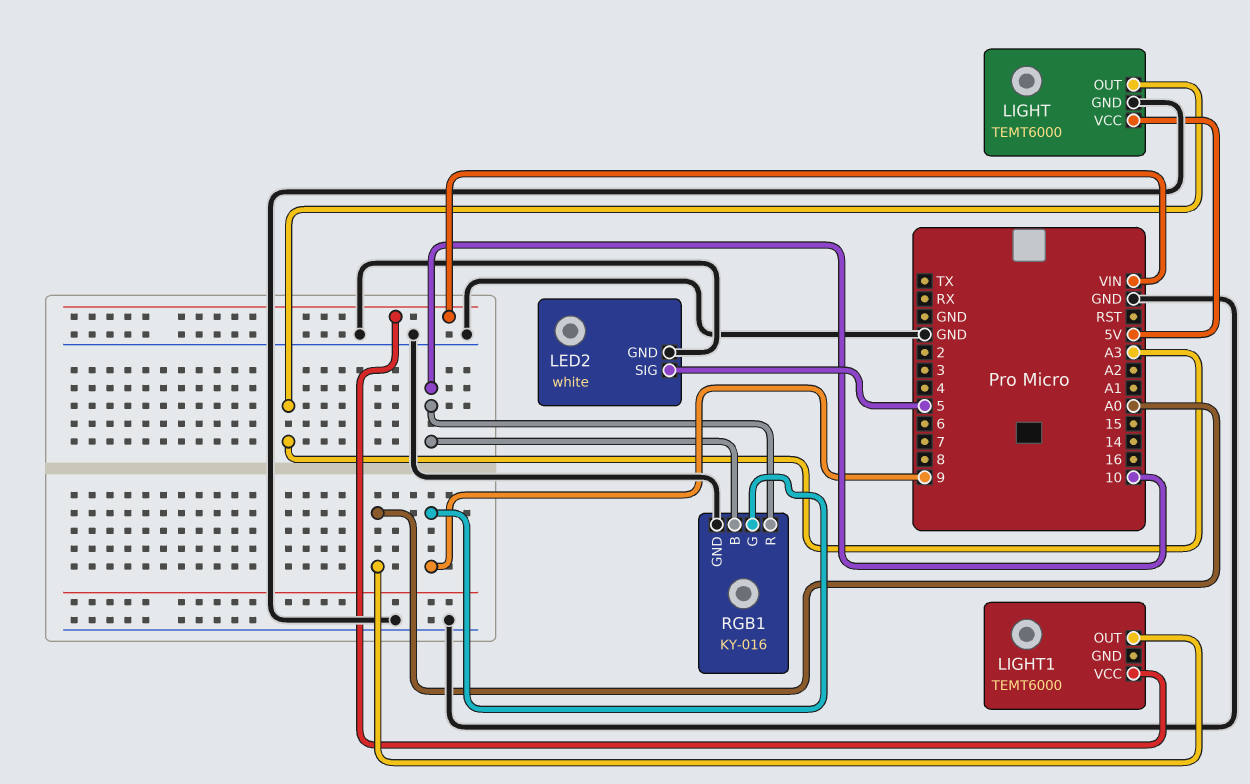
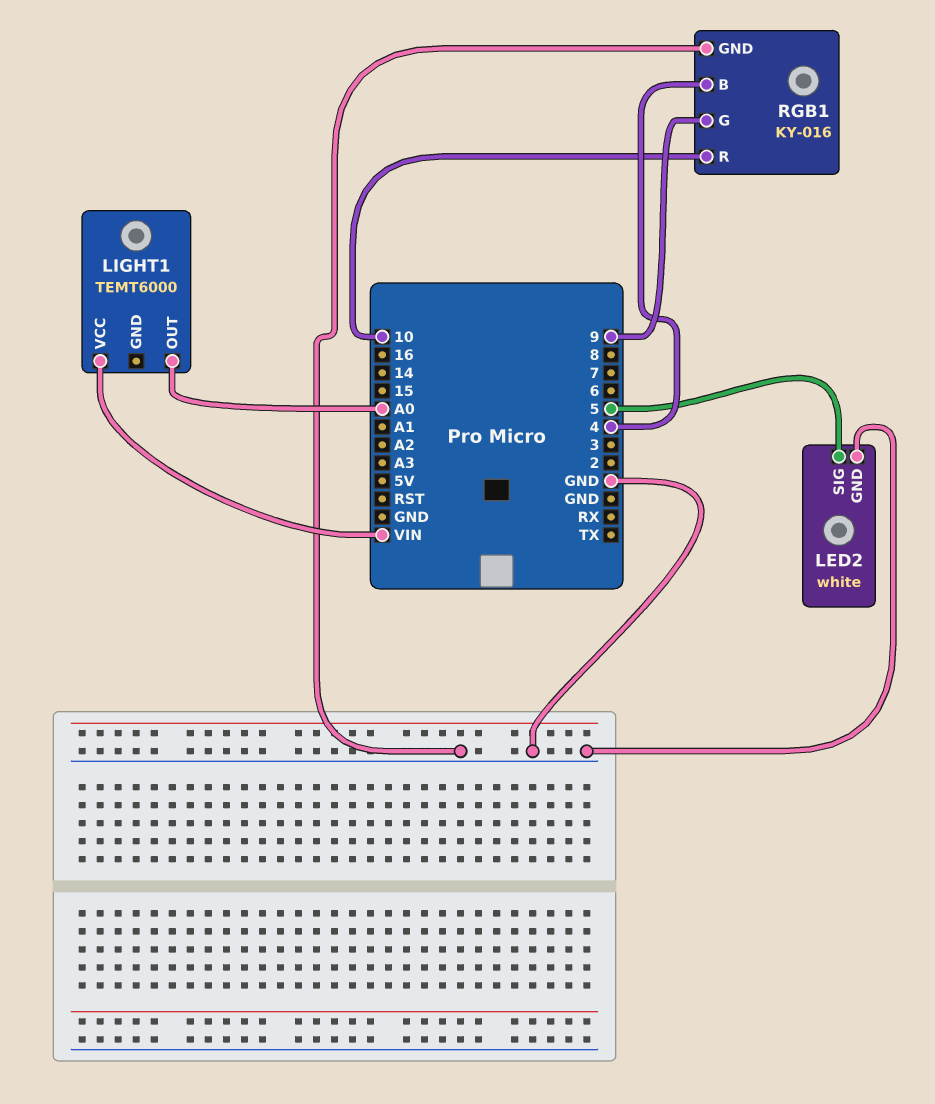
LIGHT: TEMT6000 -> none
LIGHT pin GND: GND -> none
LIGHT pin OUT: A3 -> none
LIGHT pin VCC: 5V -> none
RGB1 pin B: 10 -> 4

